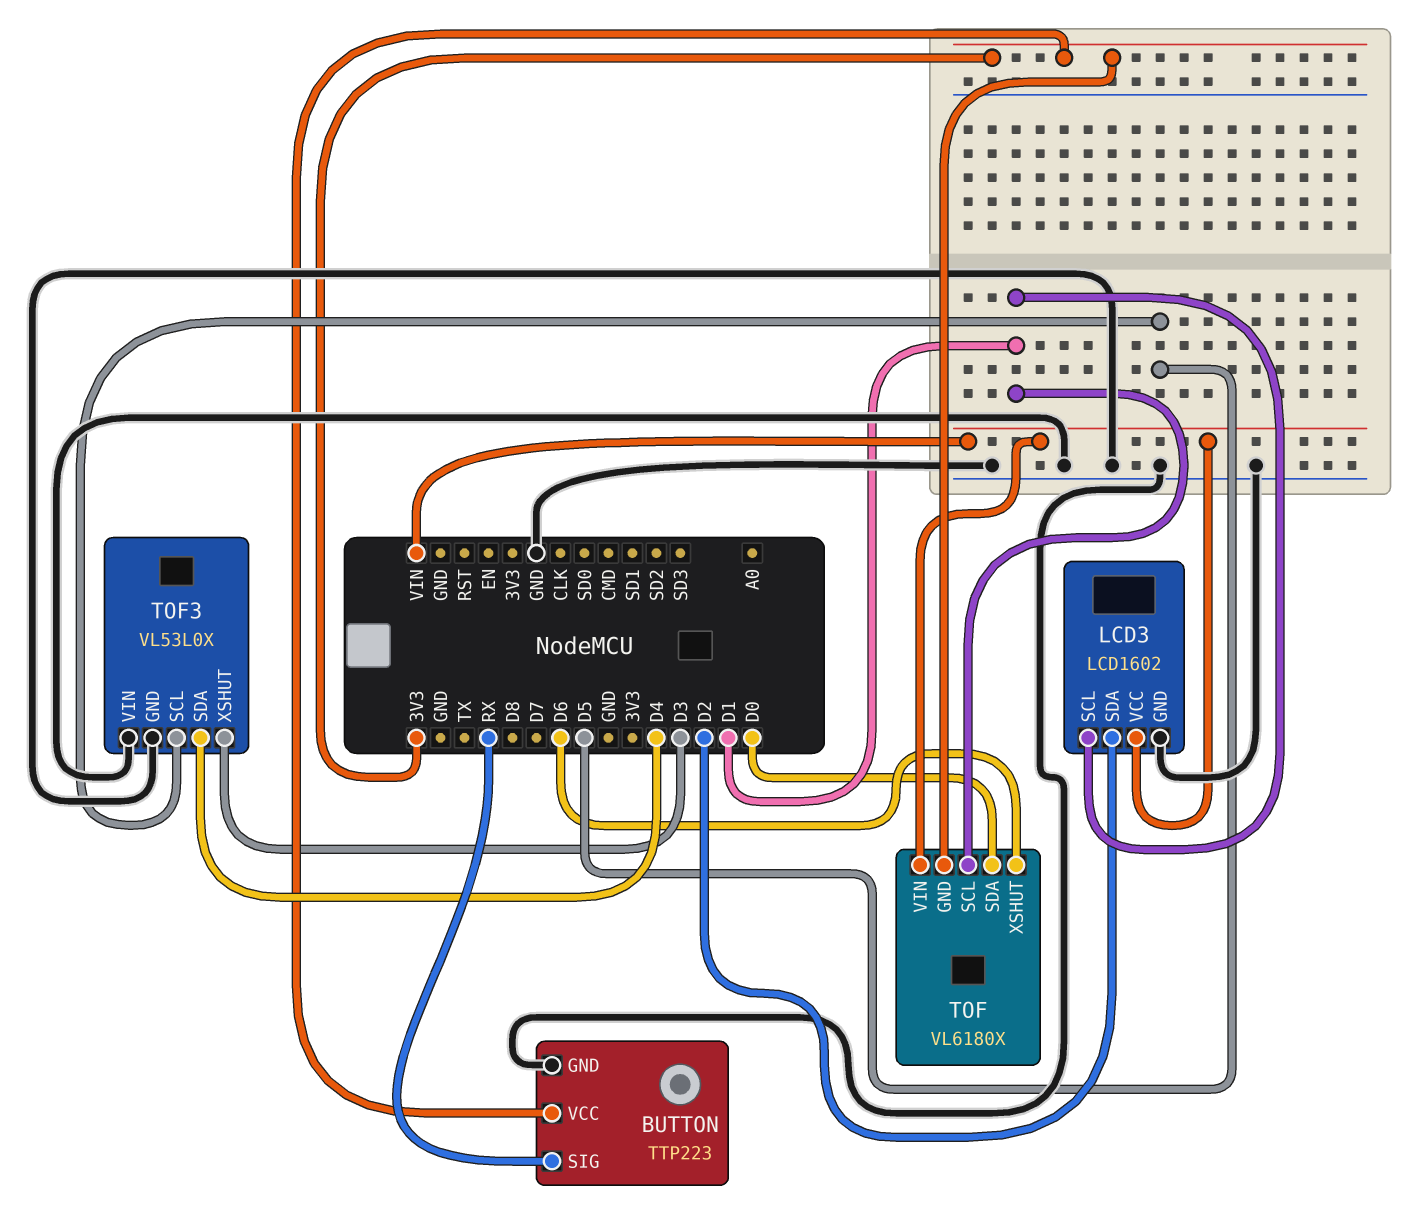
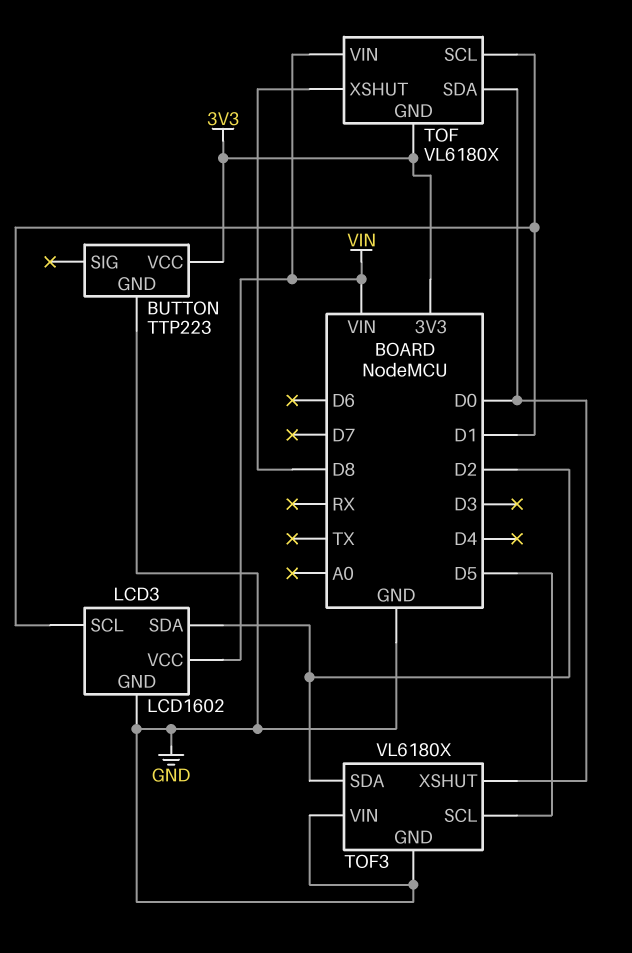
BUTTON pin SIG: RX -> none
TOF pin XSHUT: D6 -> D8
TOF3: VL53L0X -> VL6180X
TOF3 pin SDA: D4 -> D2
TOF3 pin XSHUT: D3 -> D0

